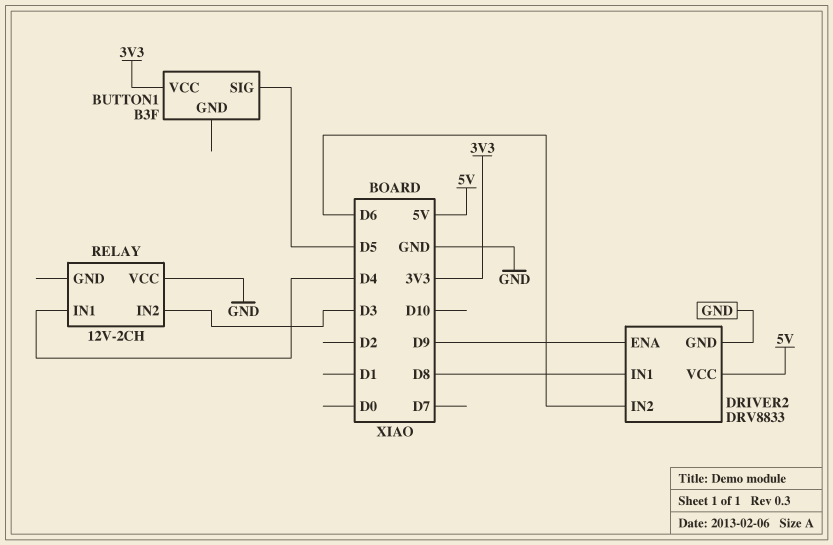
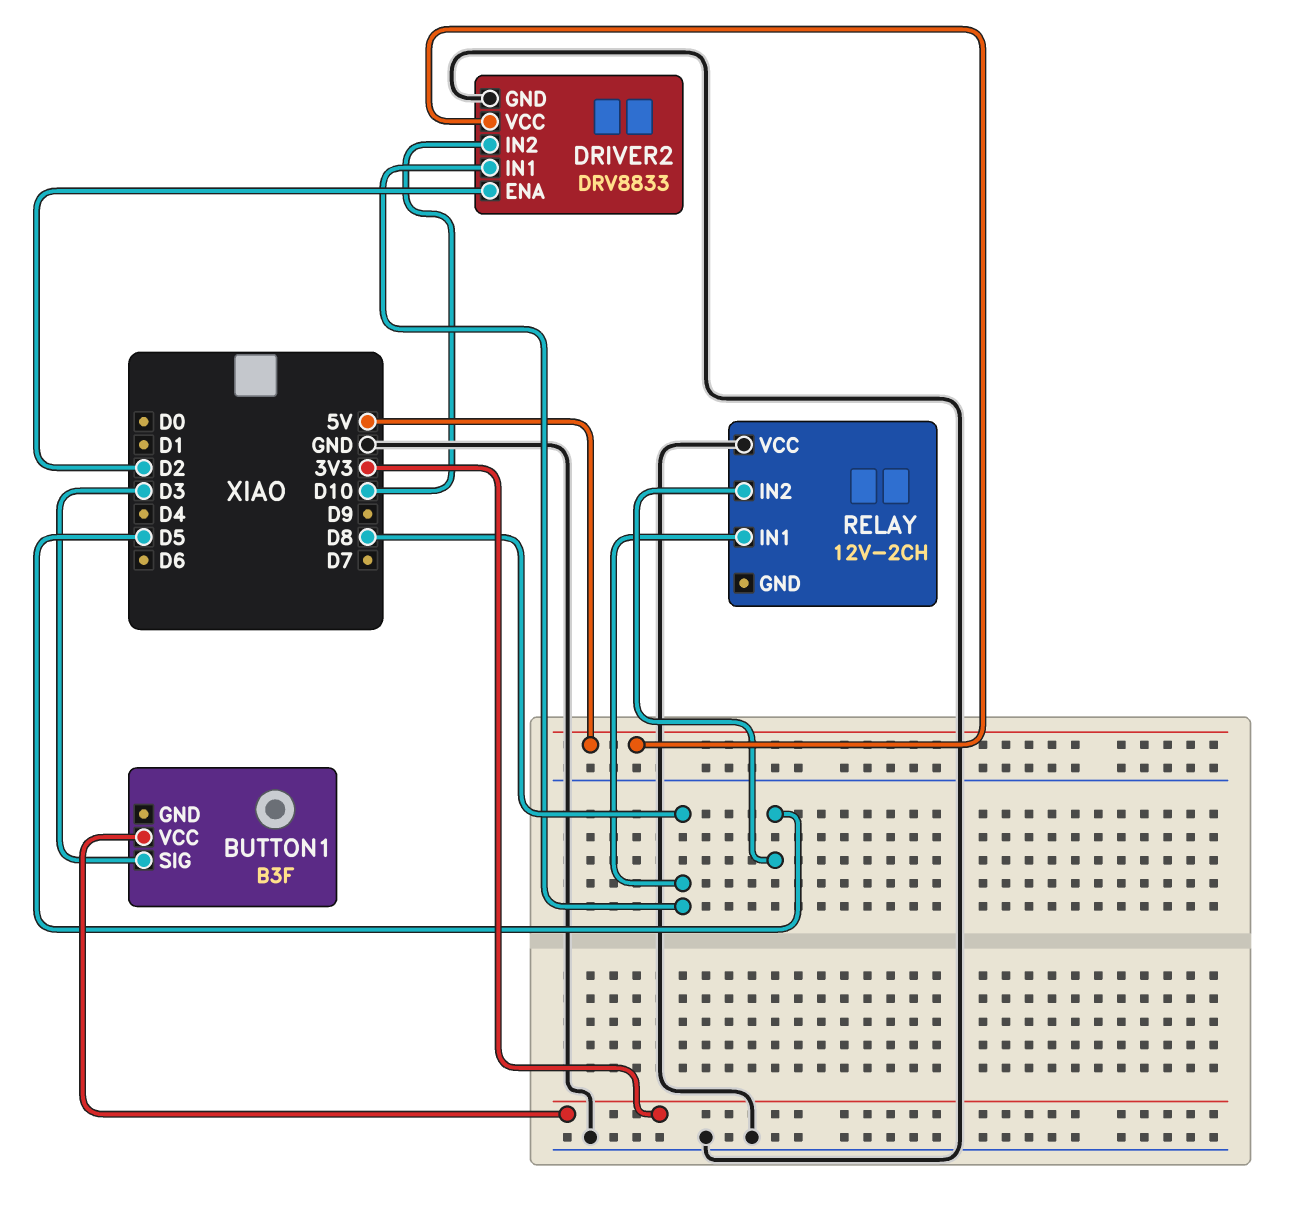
BUTTON1 pin SIG: D5 -> D3
DRIVER2 pin ENA: D9 -> D2
DRIVER2 pin IN2: D6 -> D10
RELAY pin IN1: D4 -> D8
RELAY pin IN2: D3 -> D5

